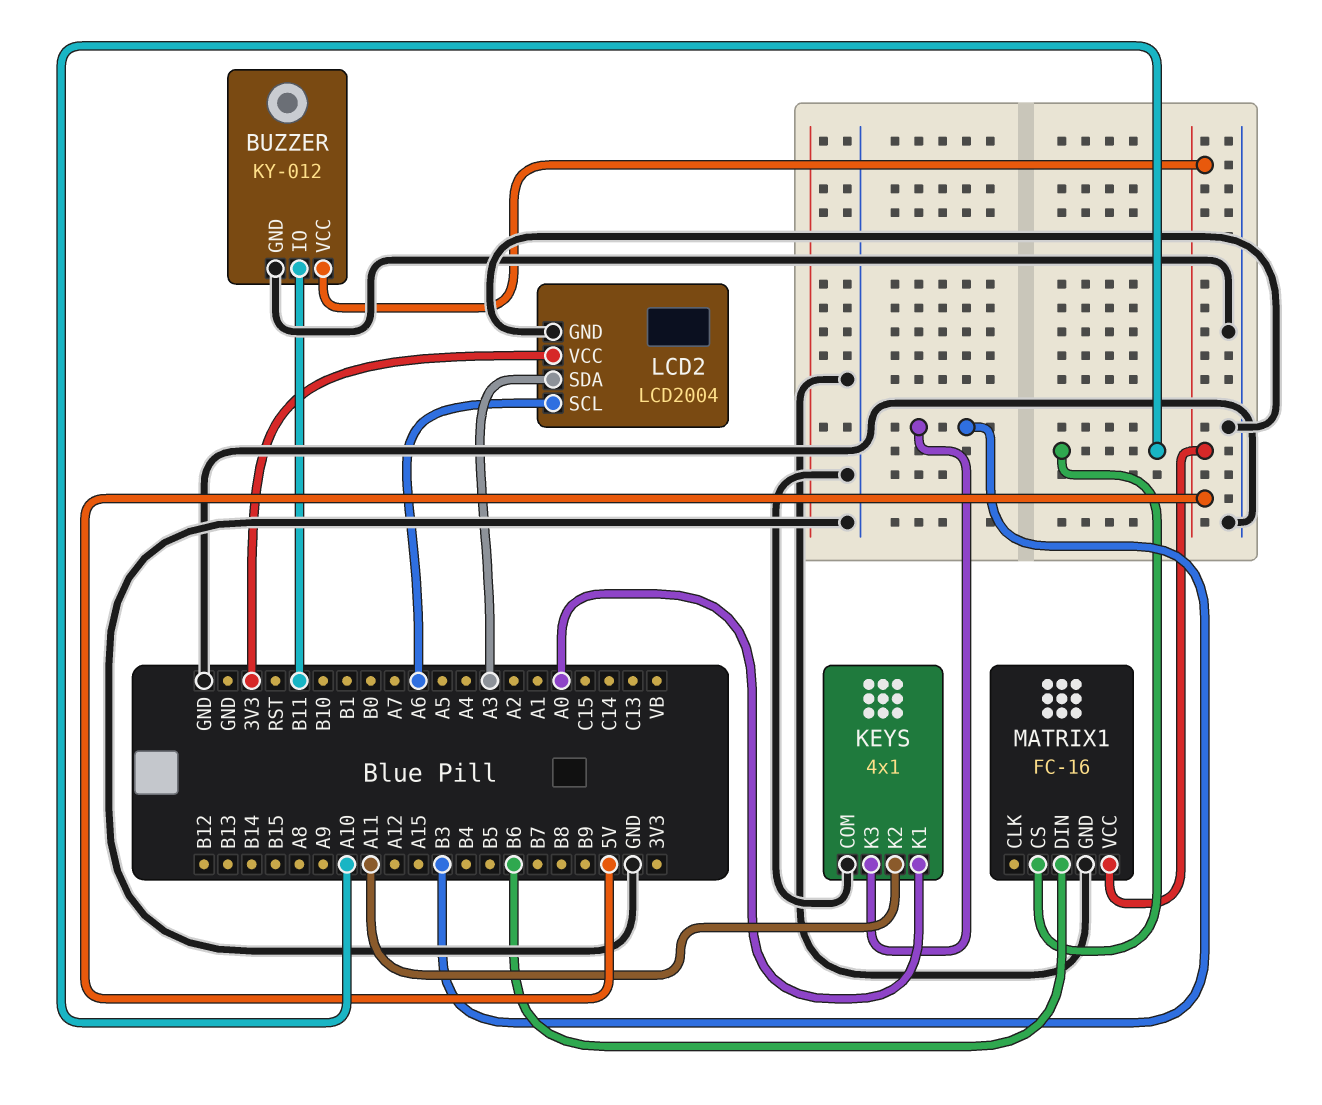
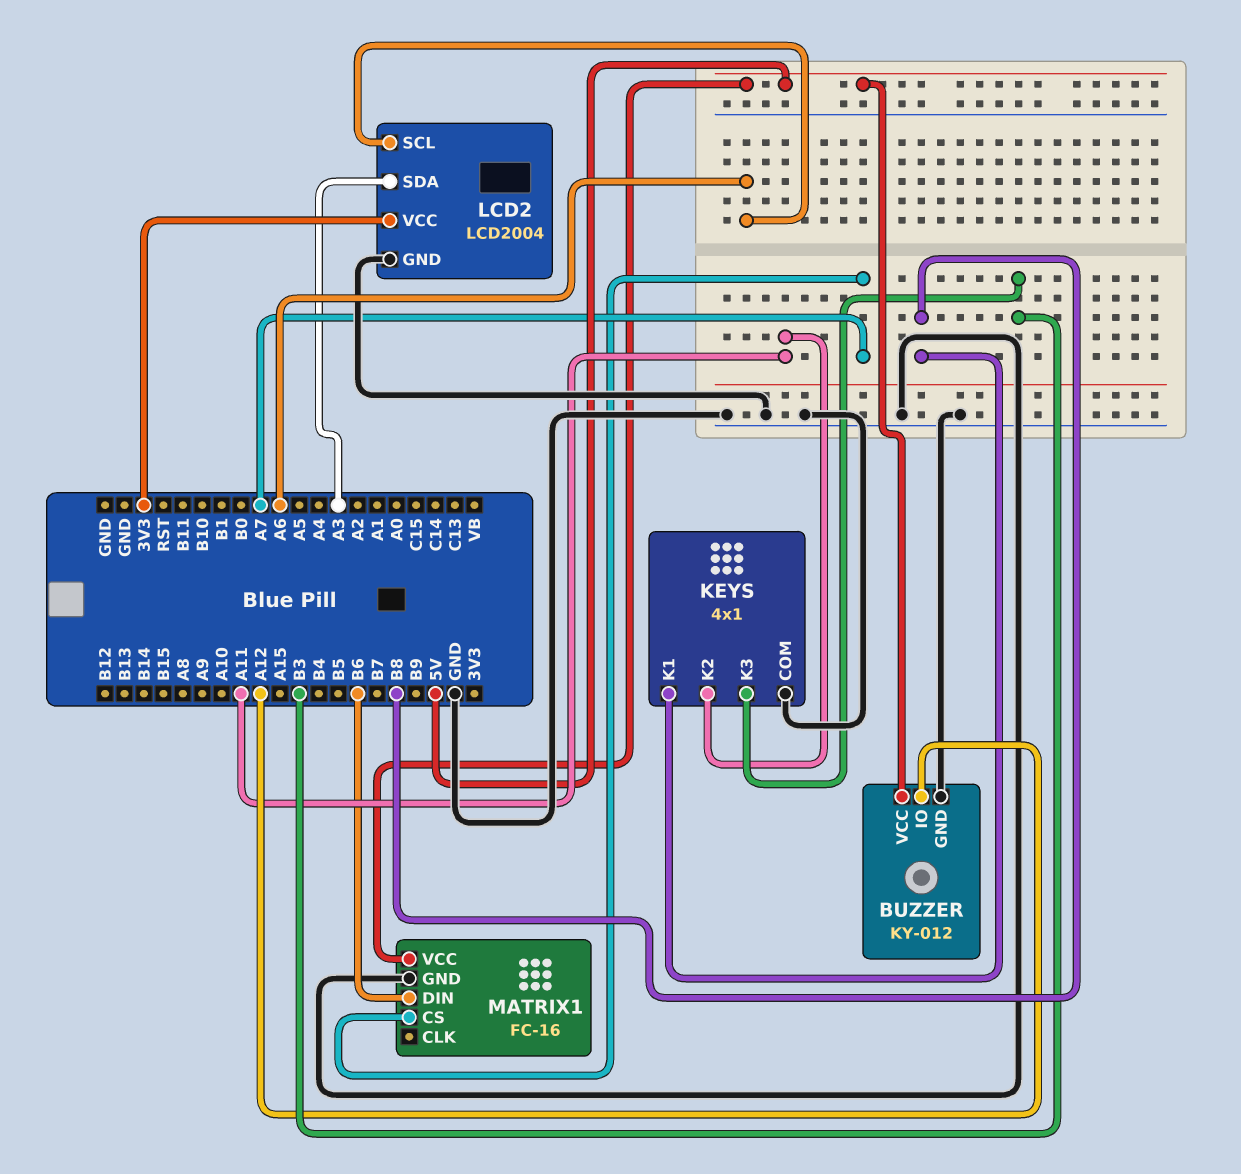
BUZZER pin IO: B11 -> A12
KEYS pin K1: A0 -> B8
MATRIX1 pin CS: A10 -> A7

